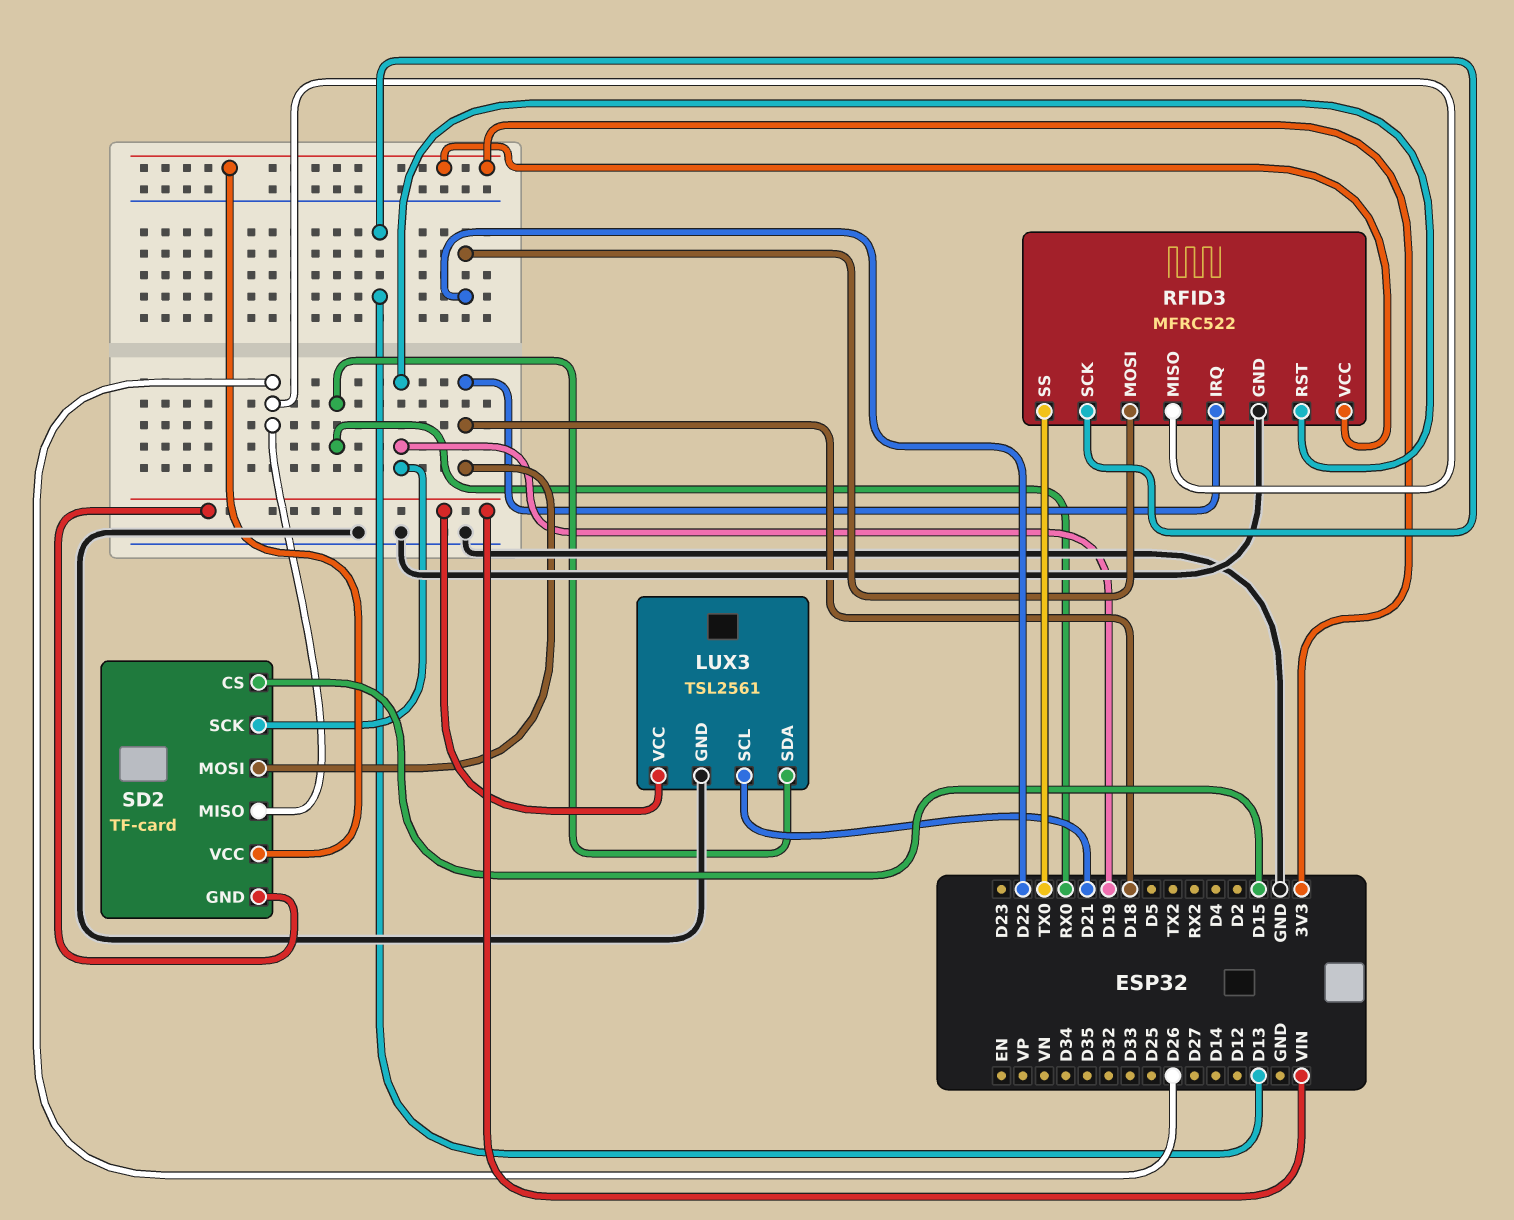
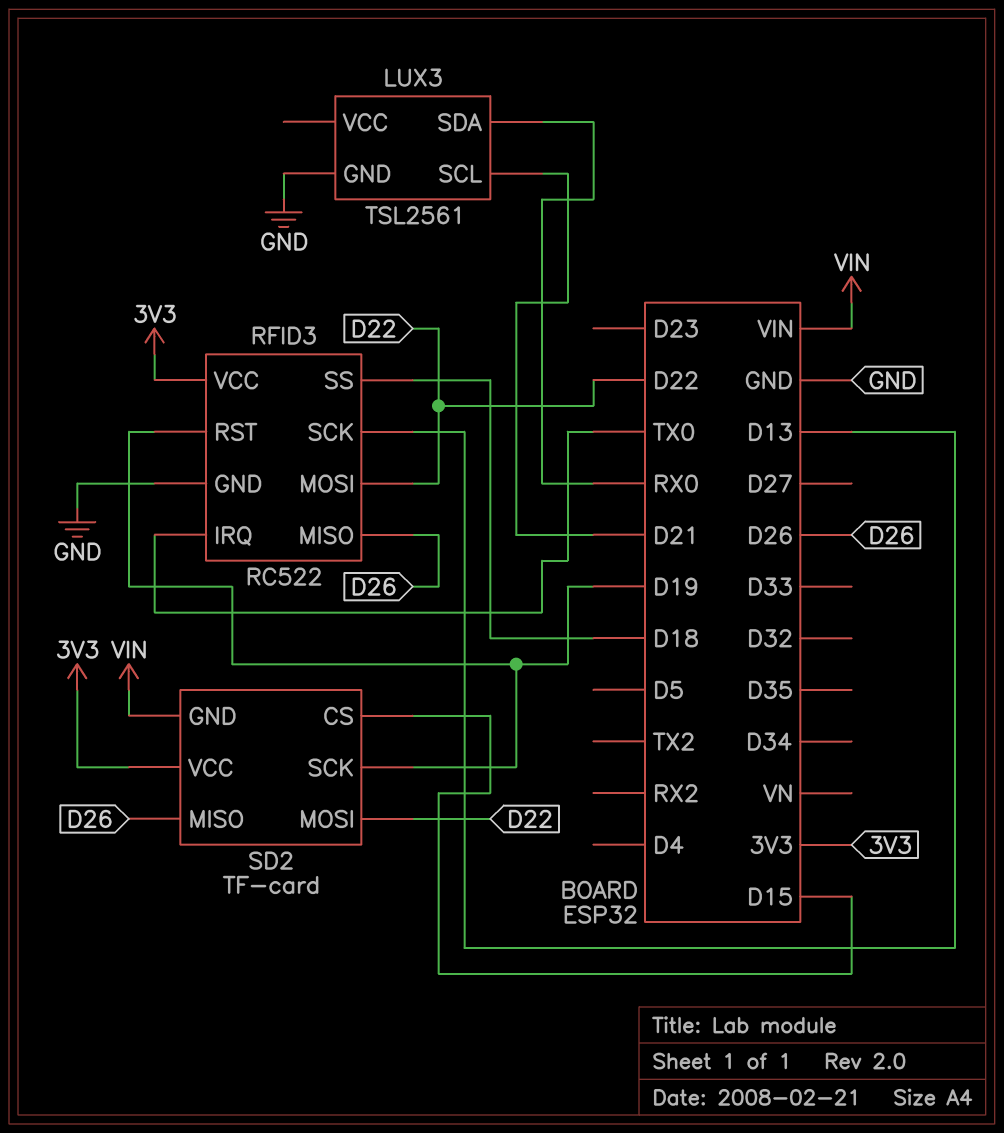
LUX3 pin VCC: VIN -> none
RFID3: MFRC522 -> RC522
RFID3 pin IRQ: D18 -> TX0
RFID3 pin SS: TX0 -> D18
SD2 pin MOSI: D18 -> D22

